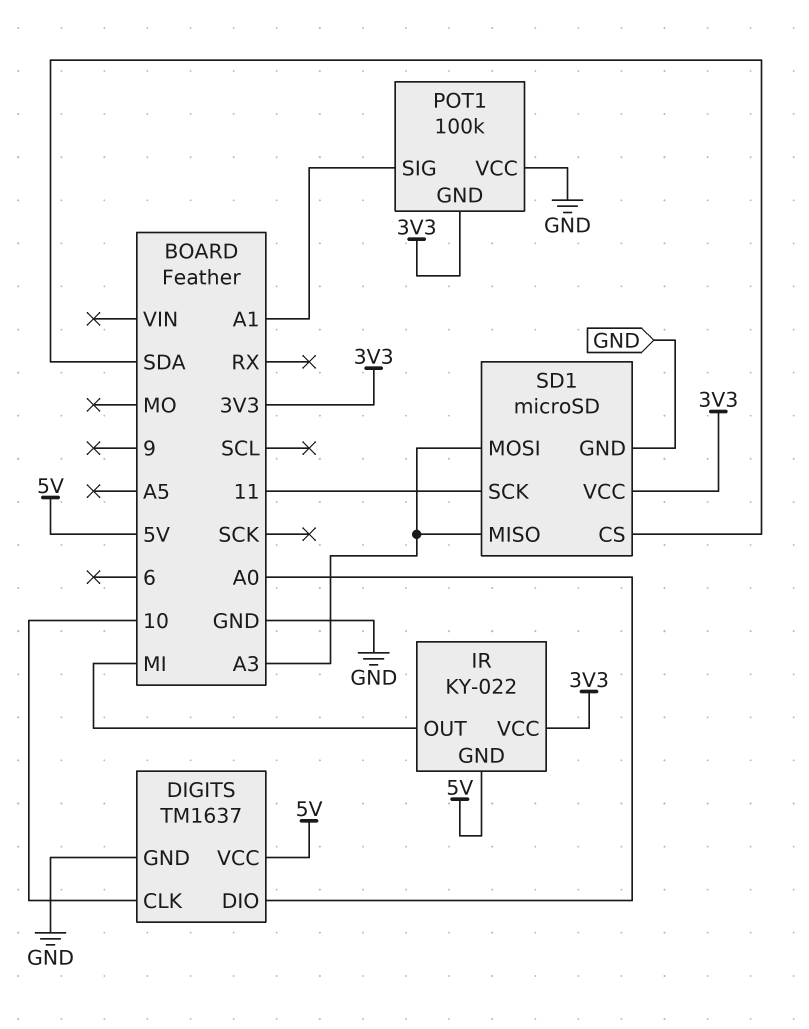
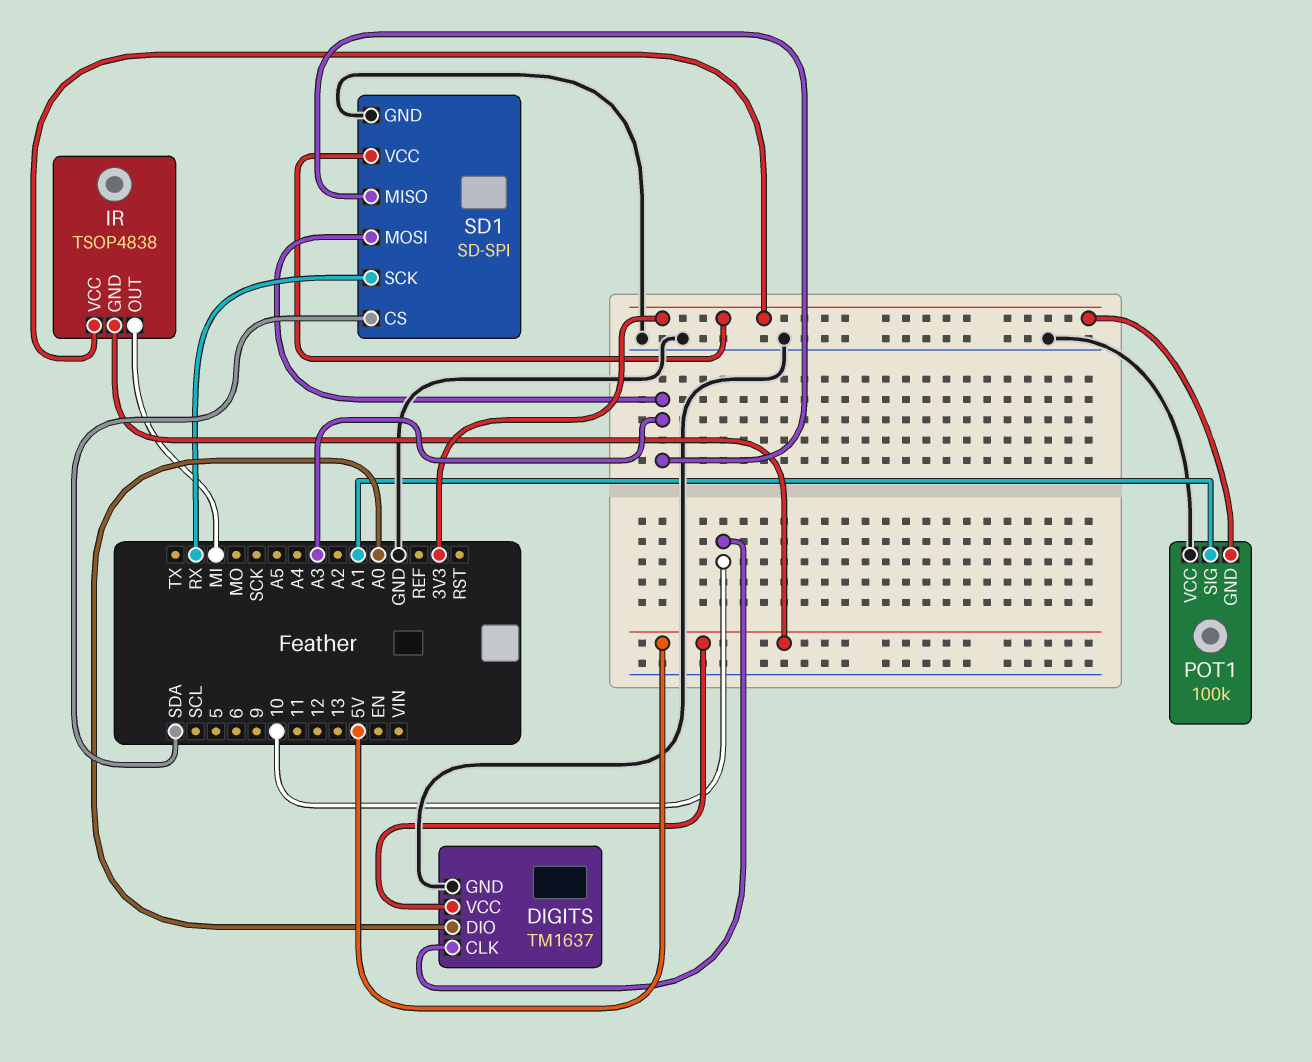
IR: KY-022 -> TSOP4838
SD1: microSD -> SD-SPI
SD1 pin SCK: 11 -> RX

